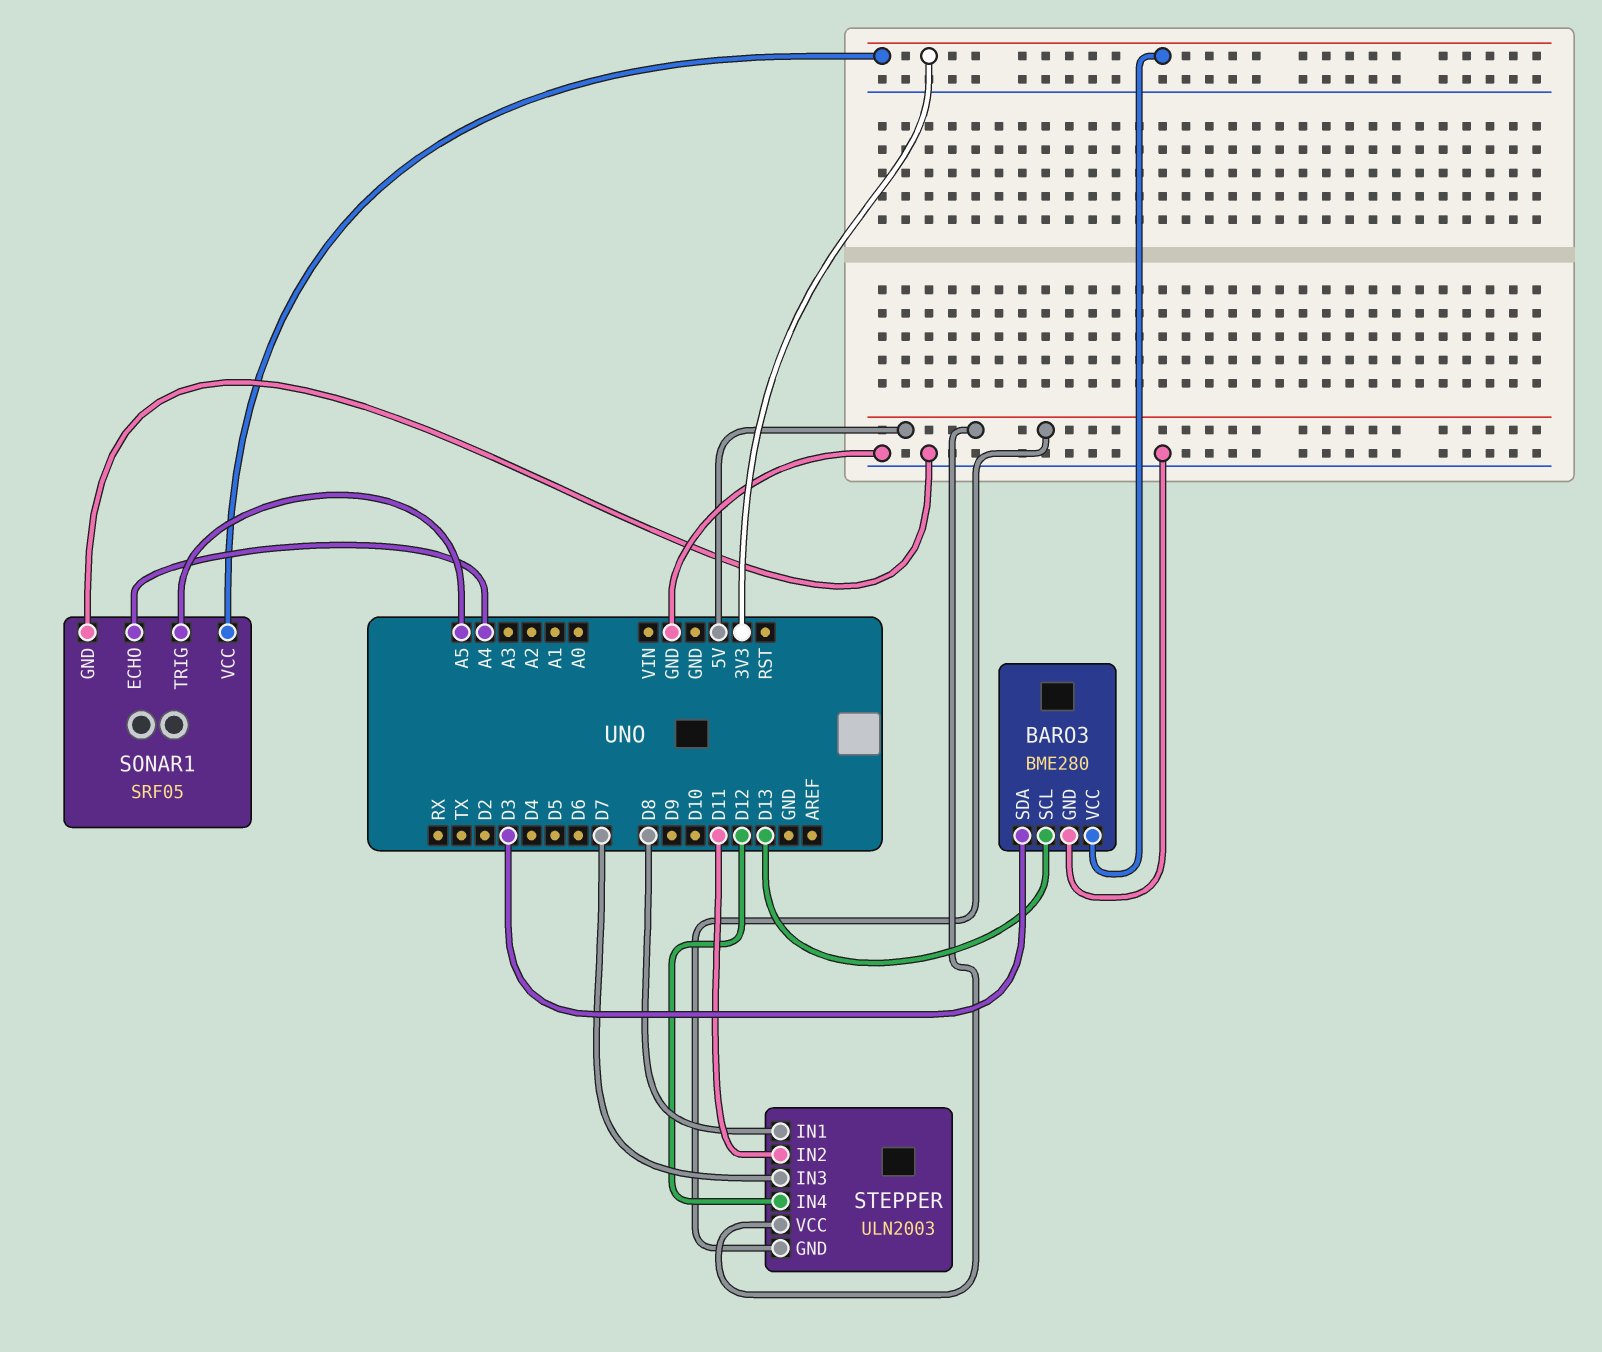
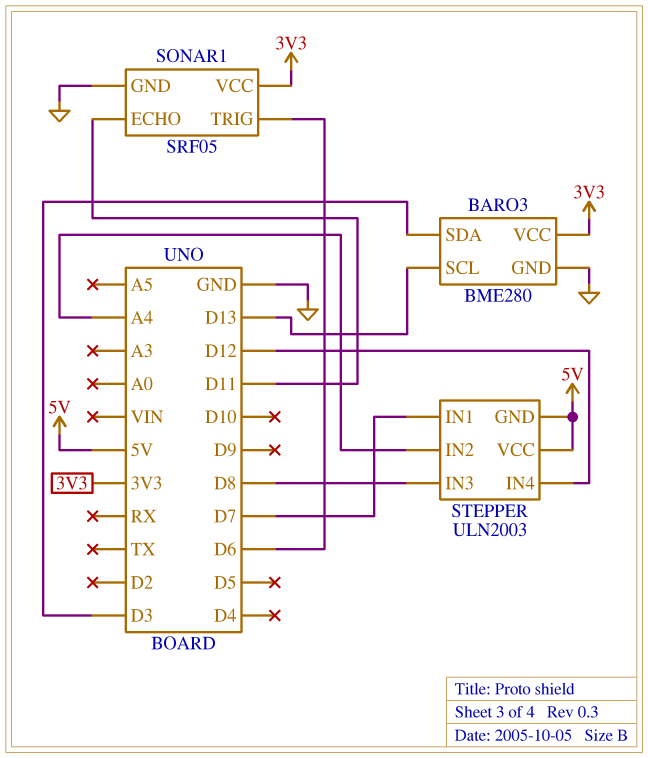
SONAR1 pin ECHO: A4 -> D11
SONAR1 pin TRIG: A5 -> D6
STEPPER pin IN1: D8 -> D7
STEPPER pin IN2: D11 -> A4
STEPPER pin IN3: D7 -> D8

